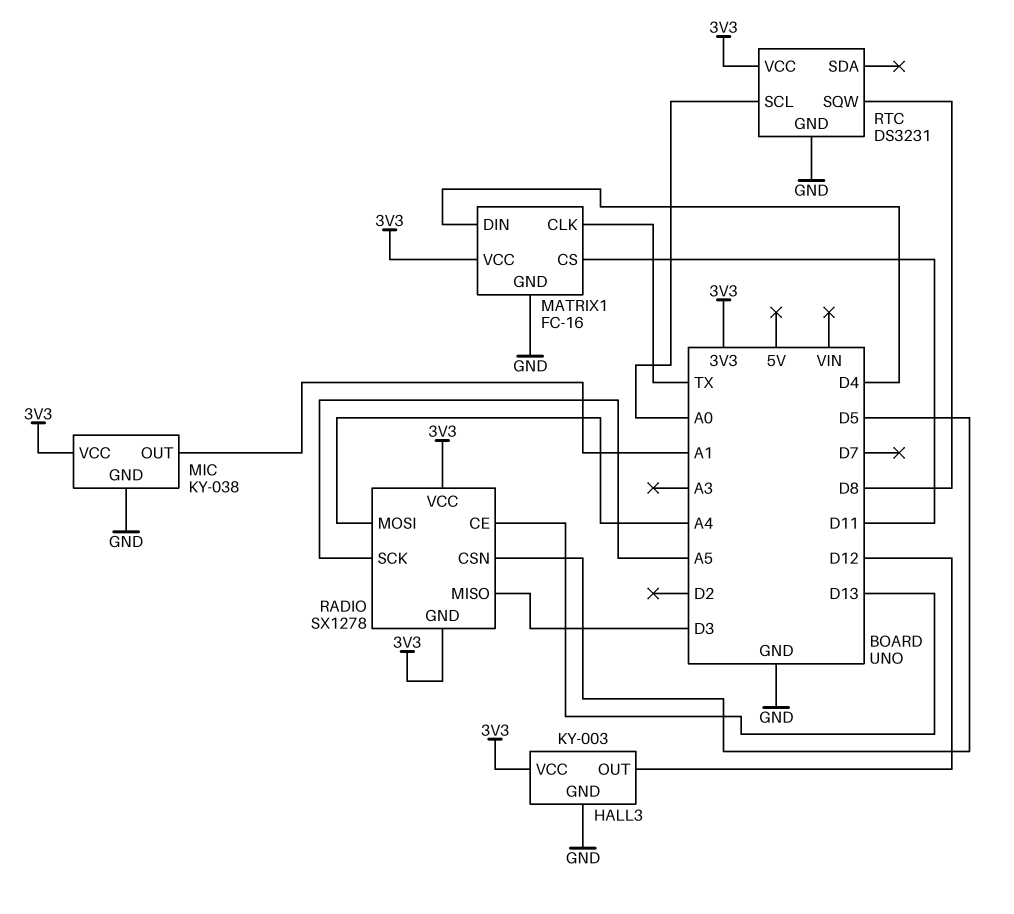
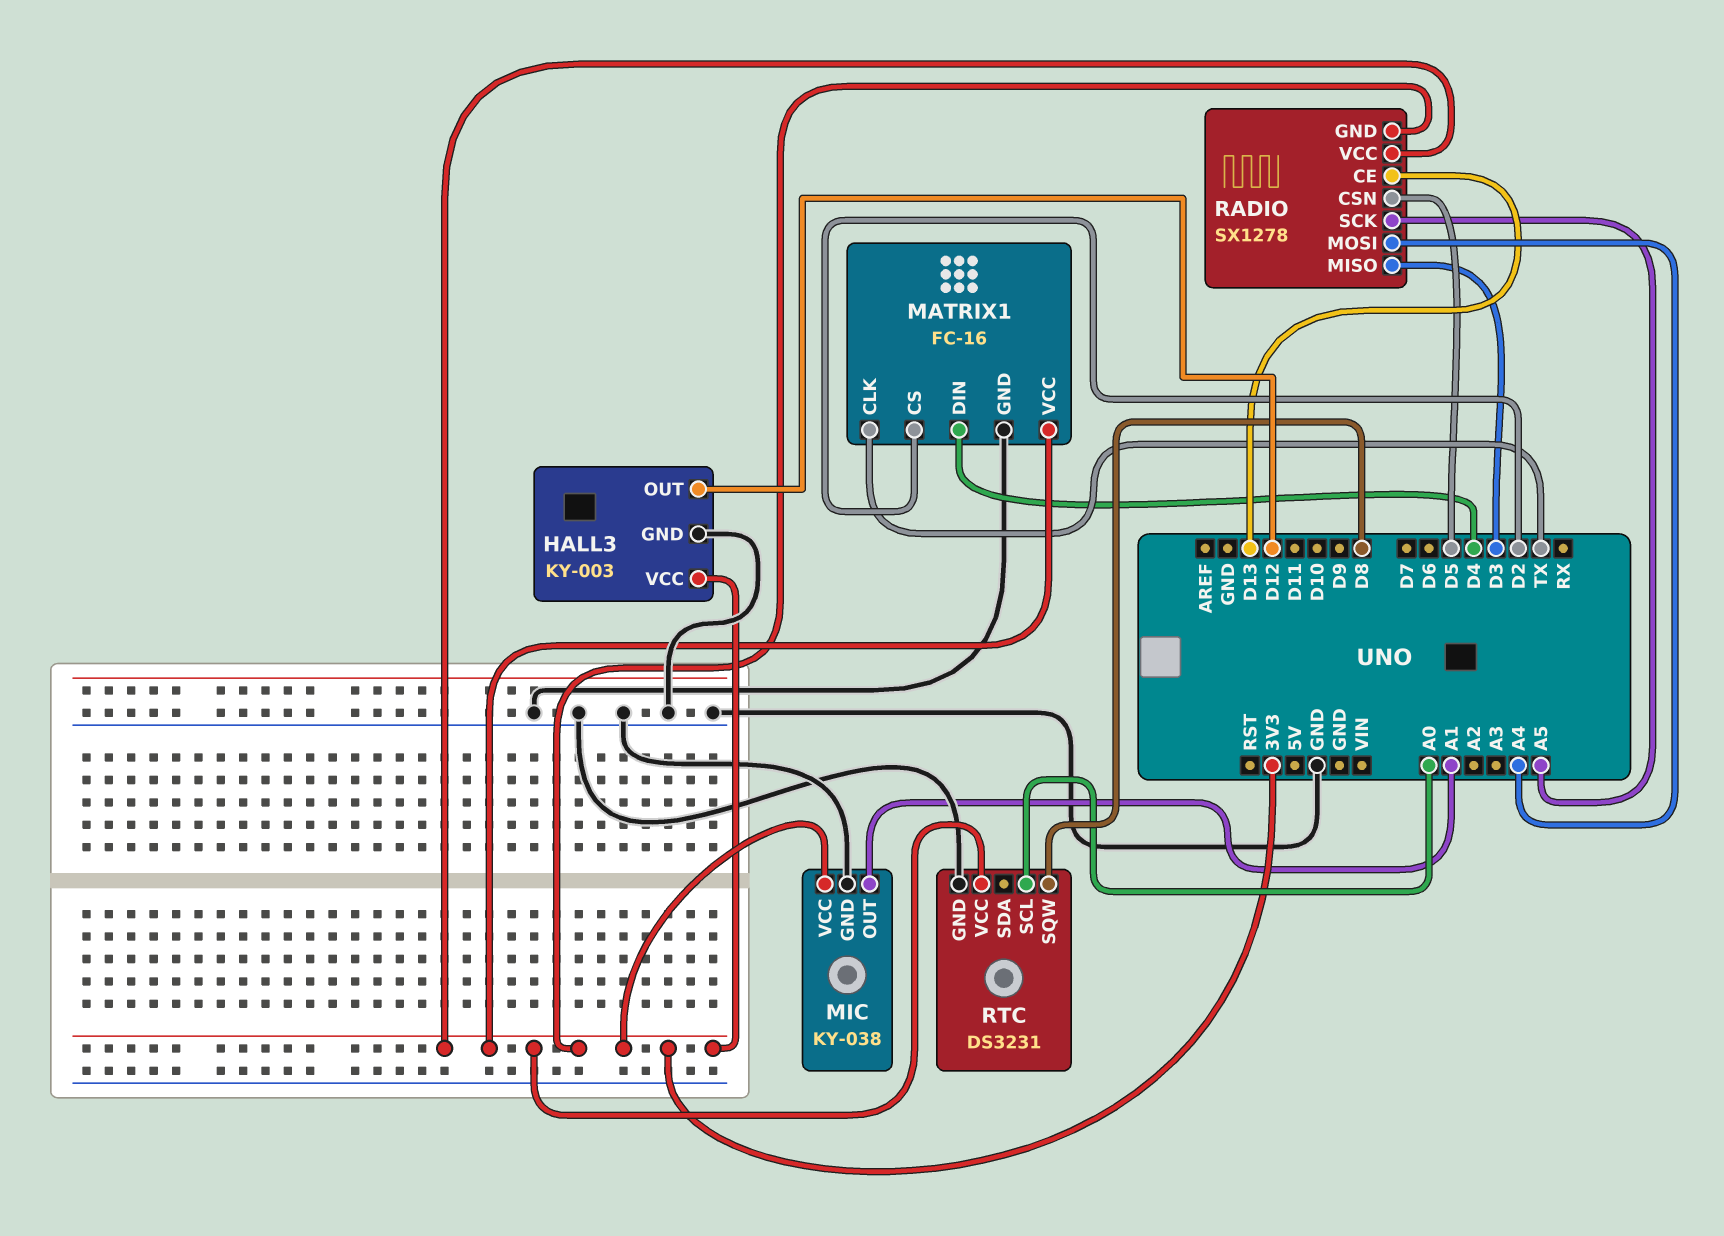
MATRIX1 pin CS: D11 -> D2

